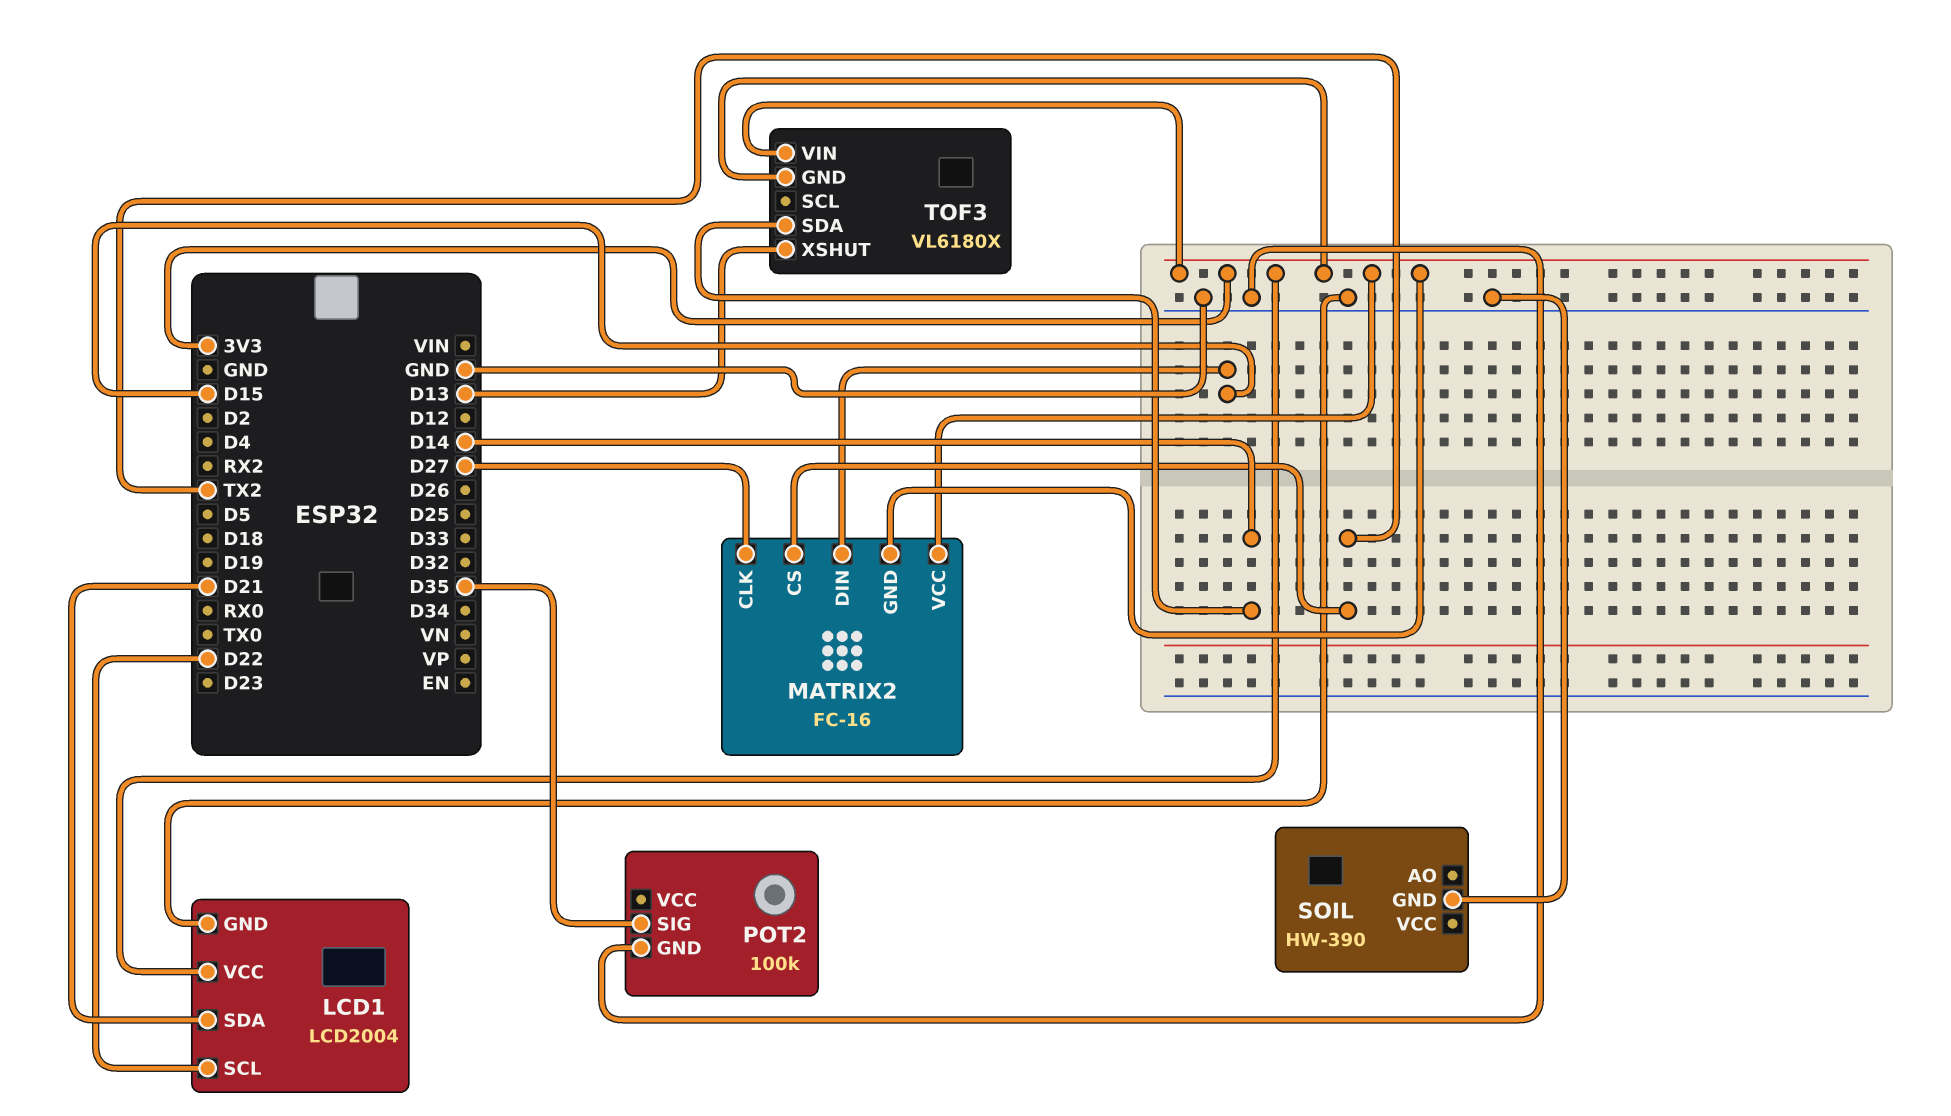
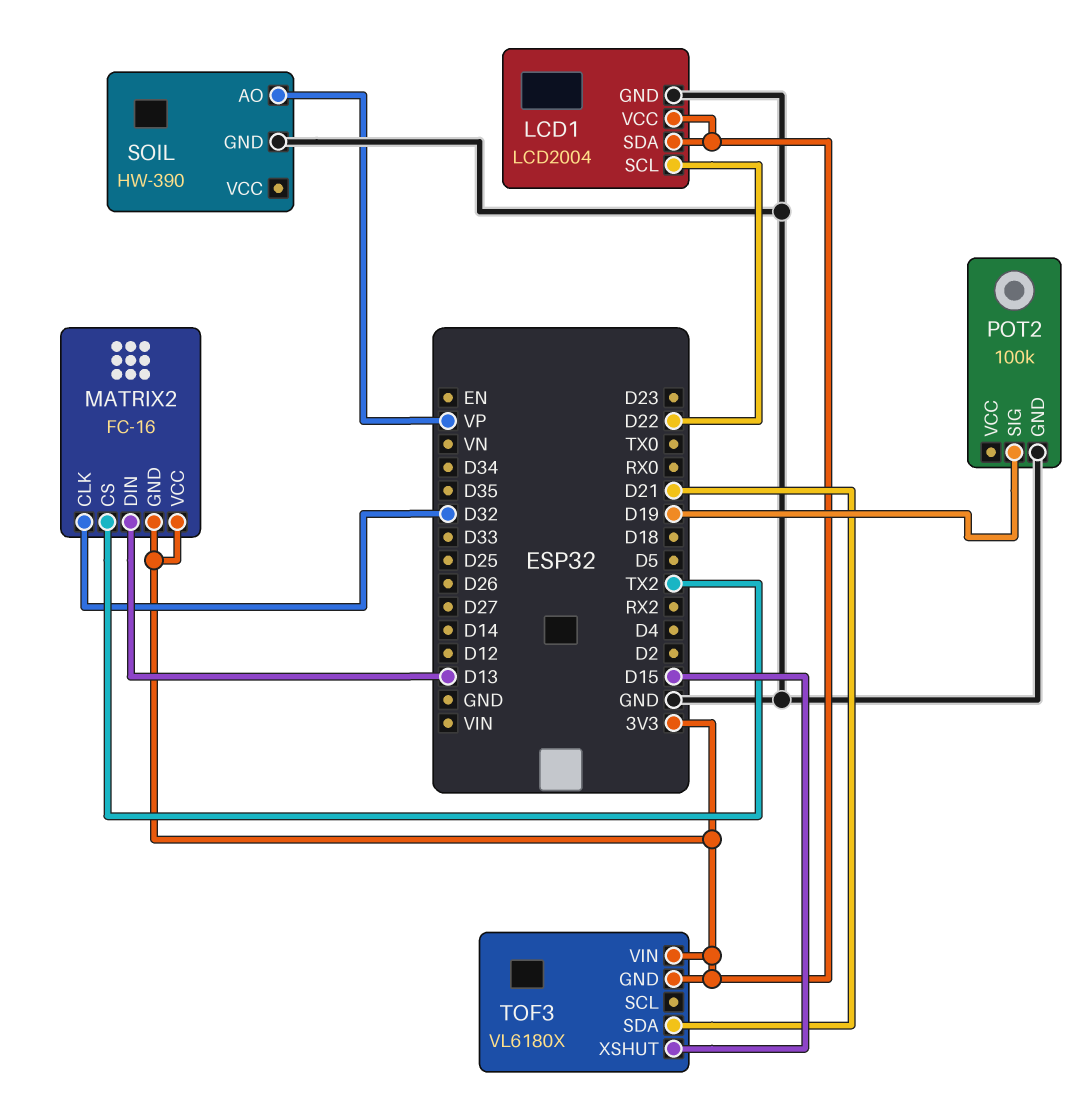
LCD1 pin SDA: D21 -> 3V3
MATRIX2 pin CLK: D27 -> D32
MATRIX2 pin DIN: D15 -> D13
POT2 pin SIG: D35 -> D19
SOIL pin AO: none -> VP
TOF3 pin SDA: D14 -> D21
TOF3 pin XSHUT: D13 -> D15

